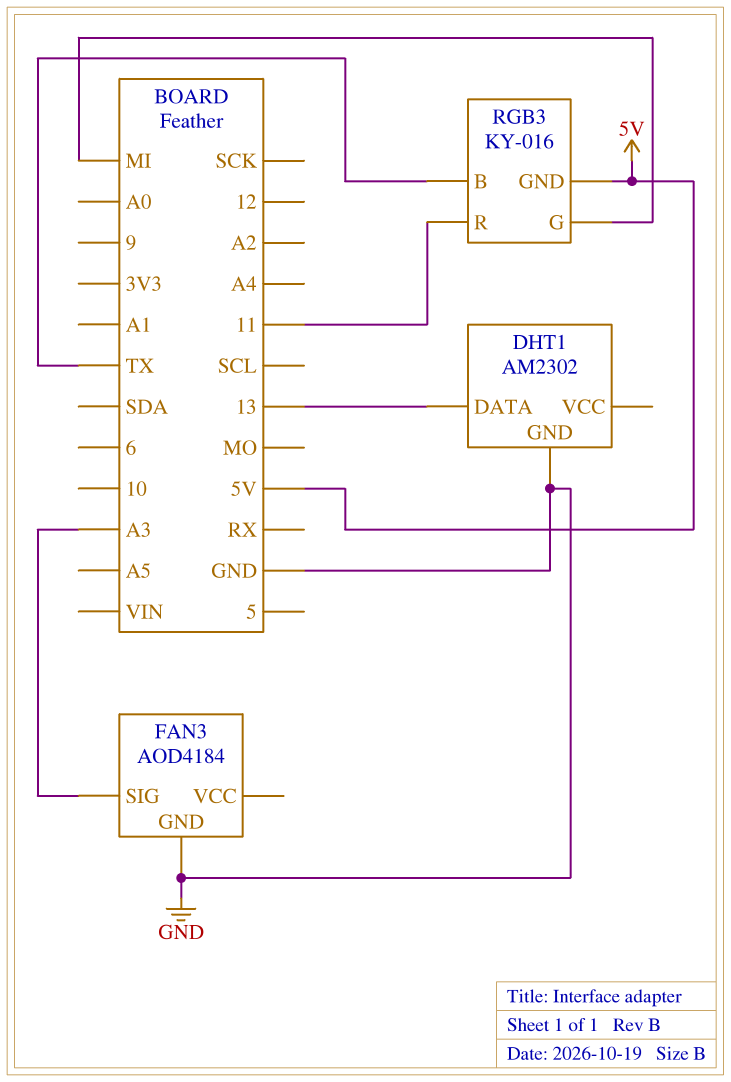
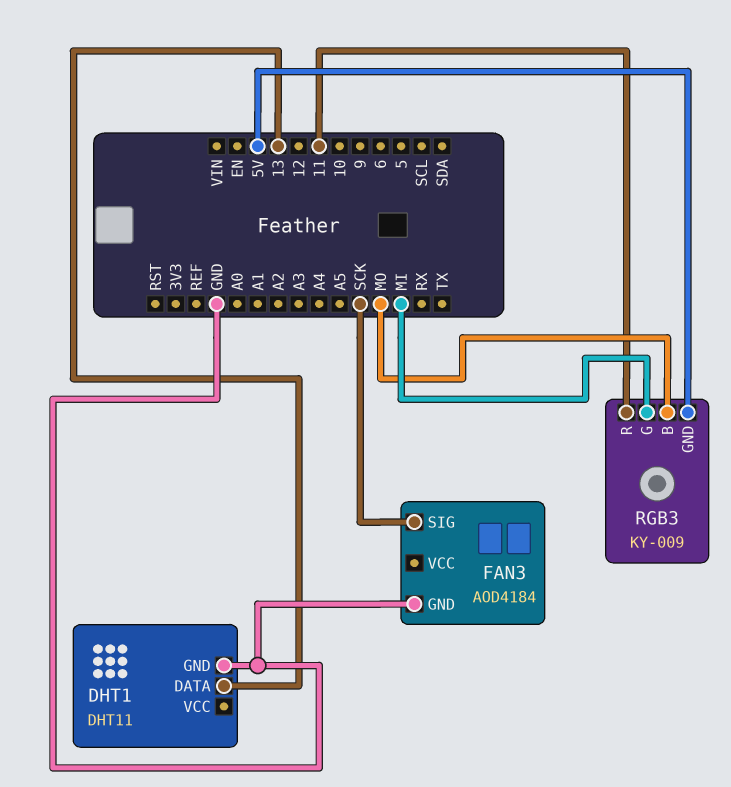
DHT1: AM2302 -> DHT11
FAN3 pin SIG: A3 -> SCK
RGB3: KY-016 -> KY-009
RGB3 pin B: TX -> MO

